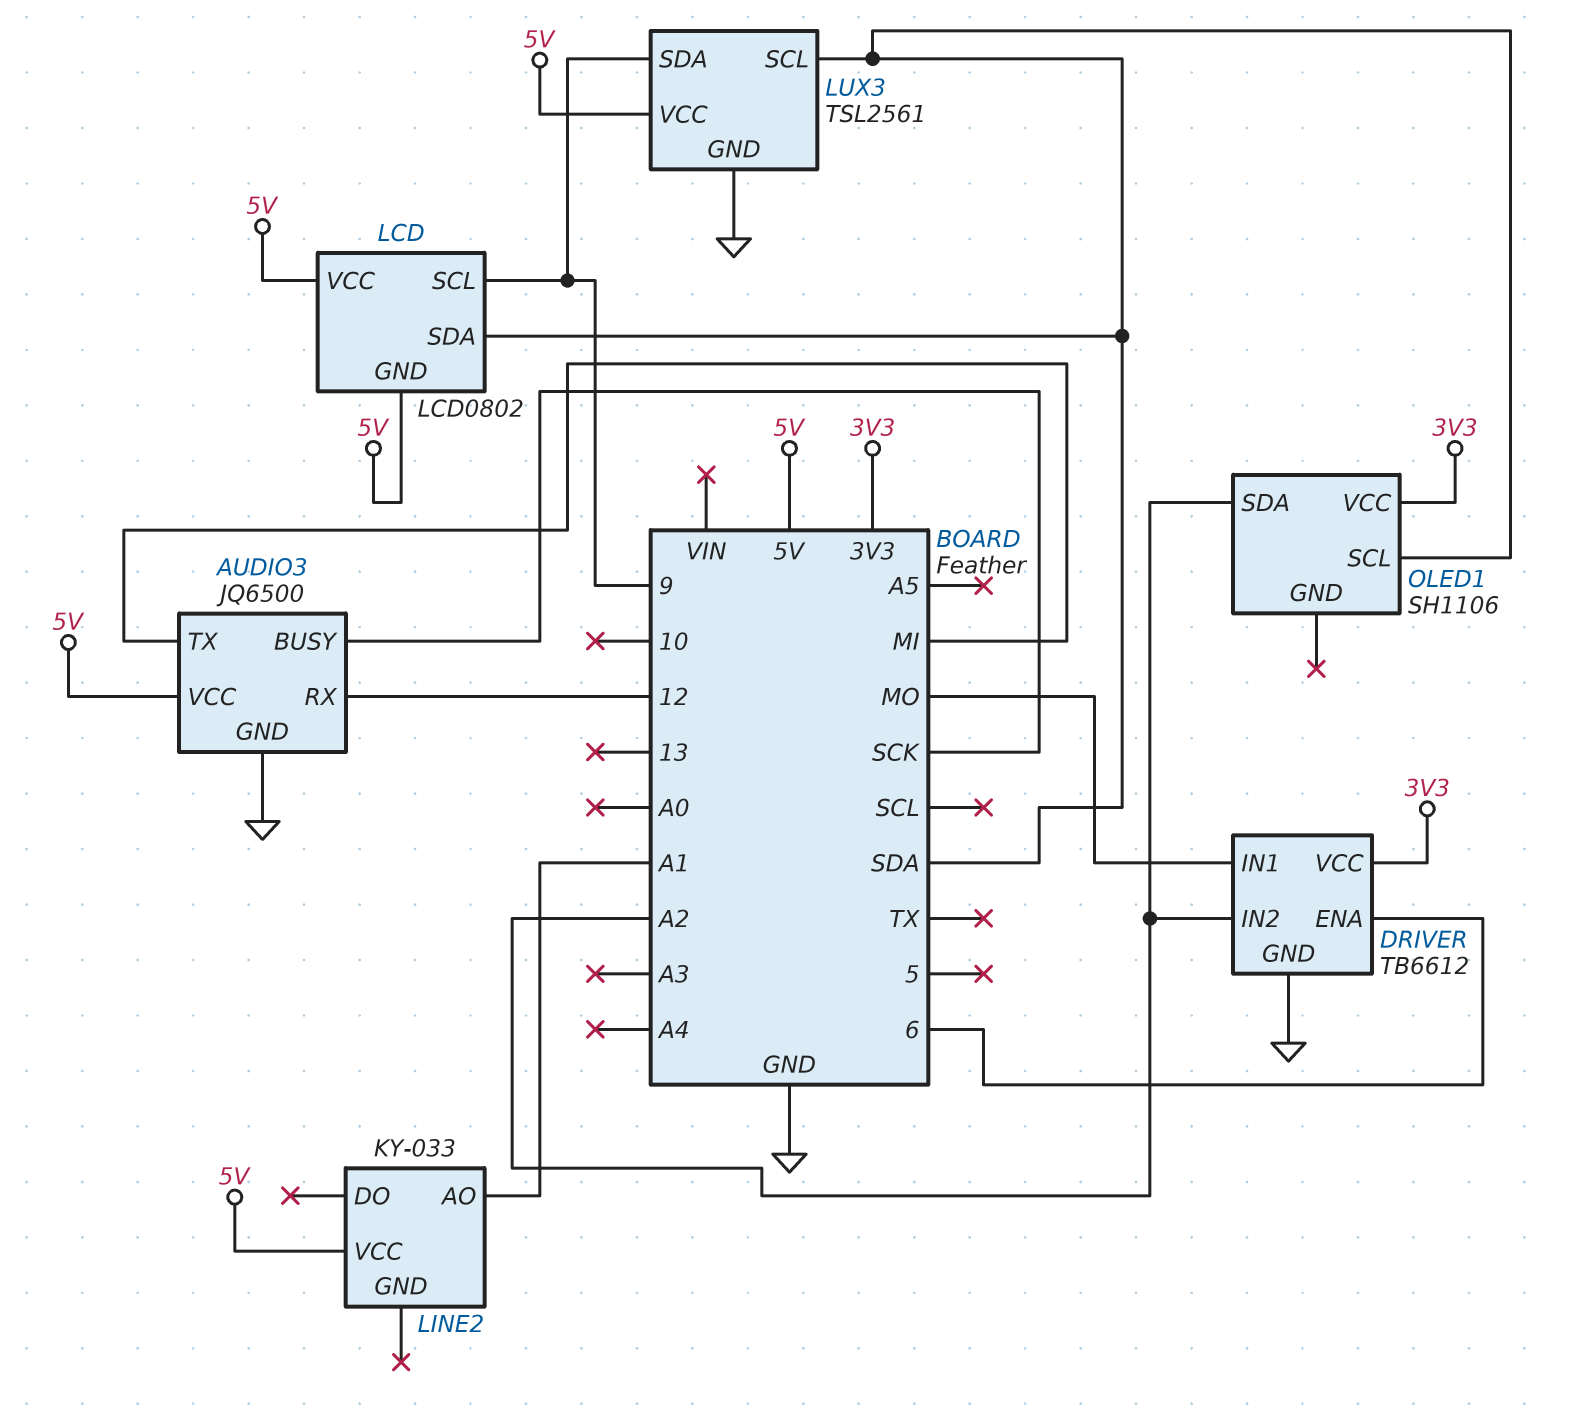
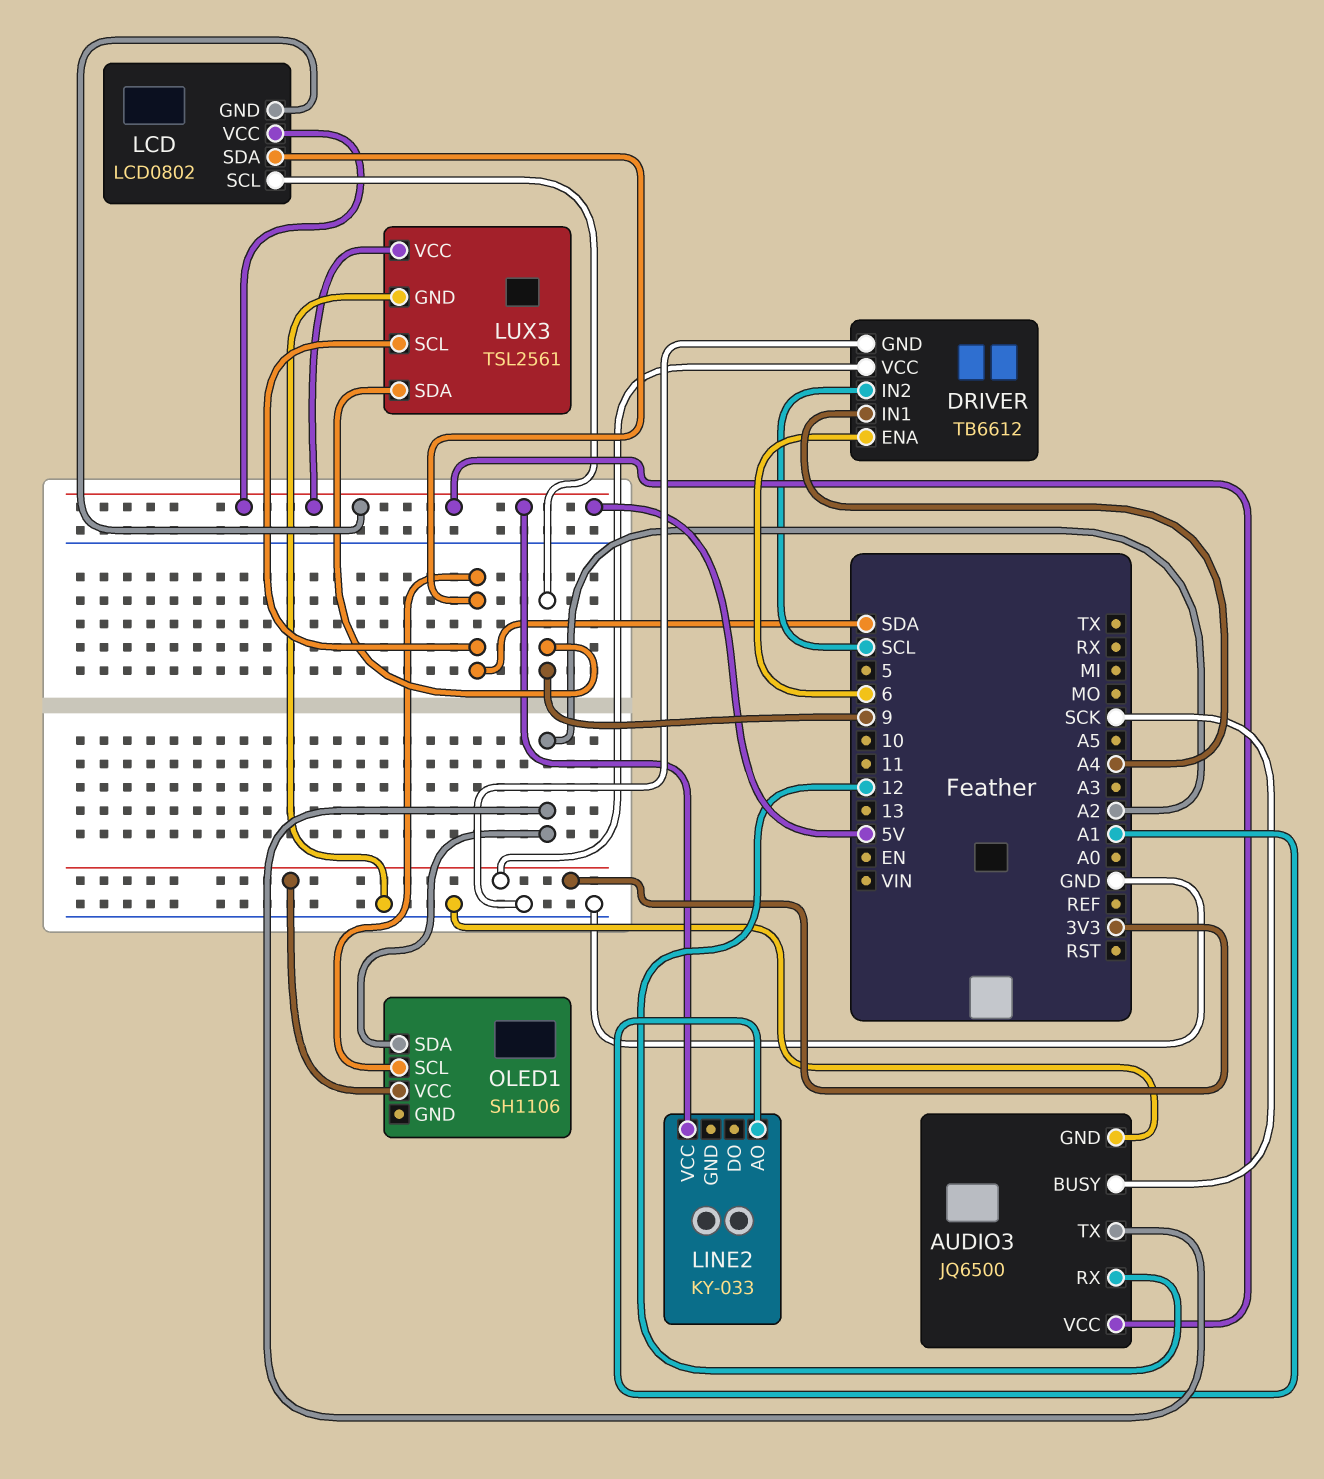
AUDIO3 pin TX: MI -> A2
DRIVER pin IN1: MO -> A4
DRIVER pin IN2: A2 -> SCL

